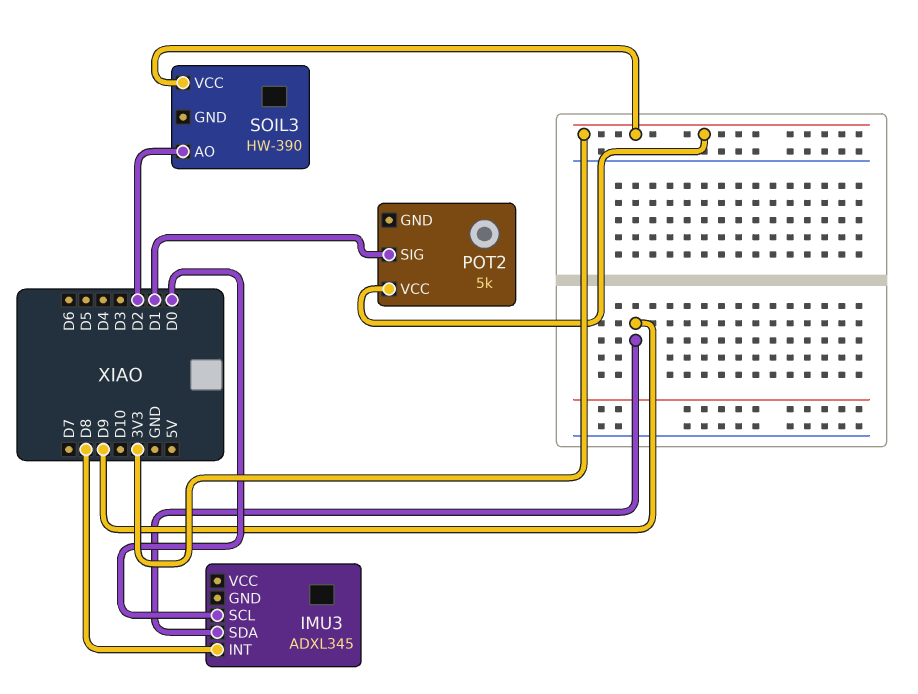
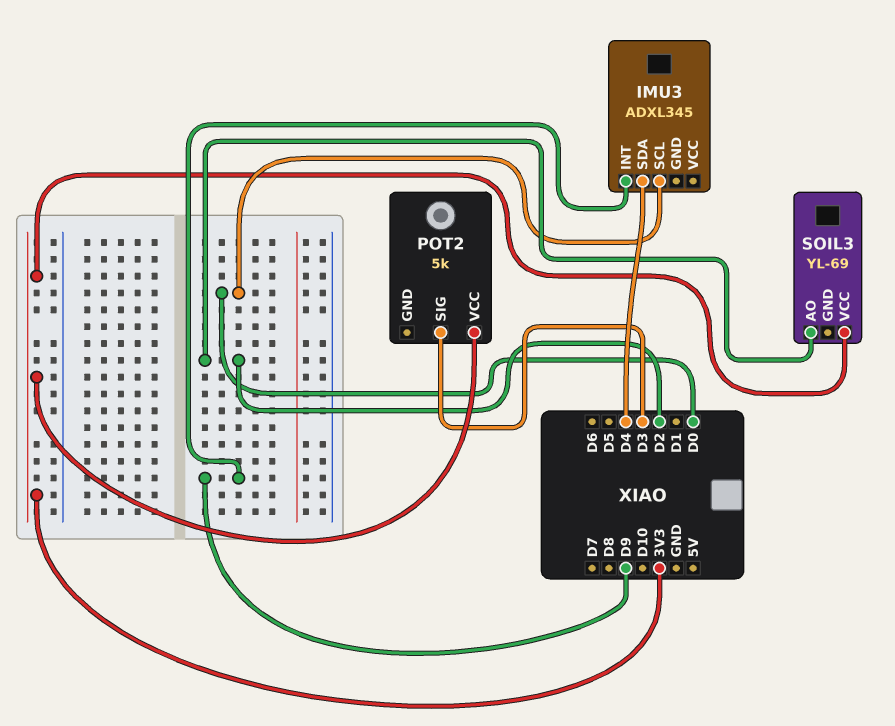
IMU3 pin INT: D8 -> D9
IMU3 pin SDA: D9 -> D4
POT2 pin SIG: D1 -> D3
SOIL3: HW-390 -> YL-69

